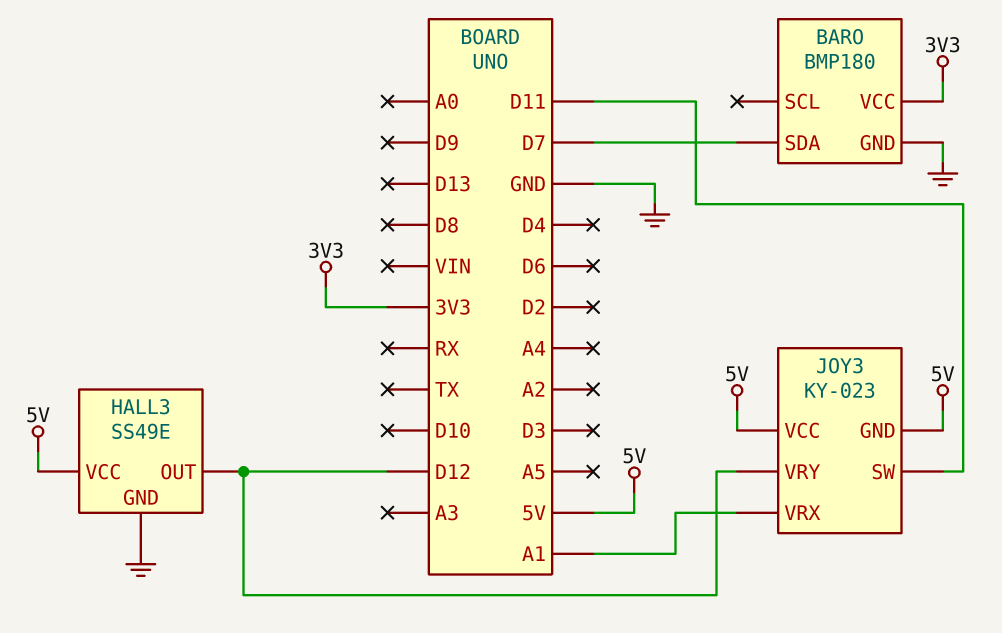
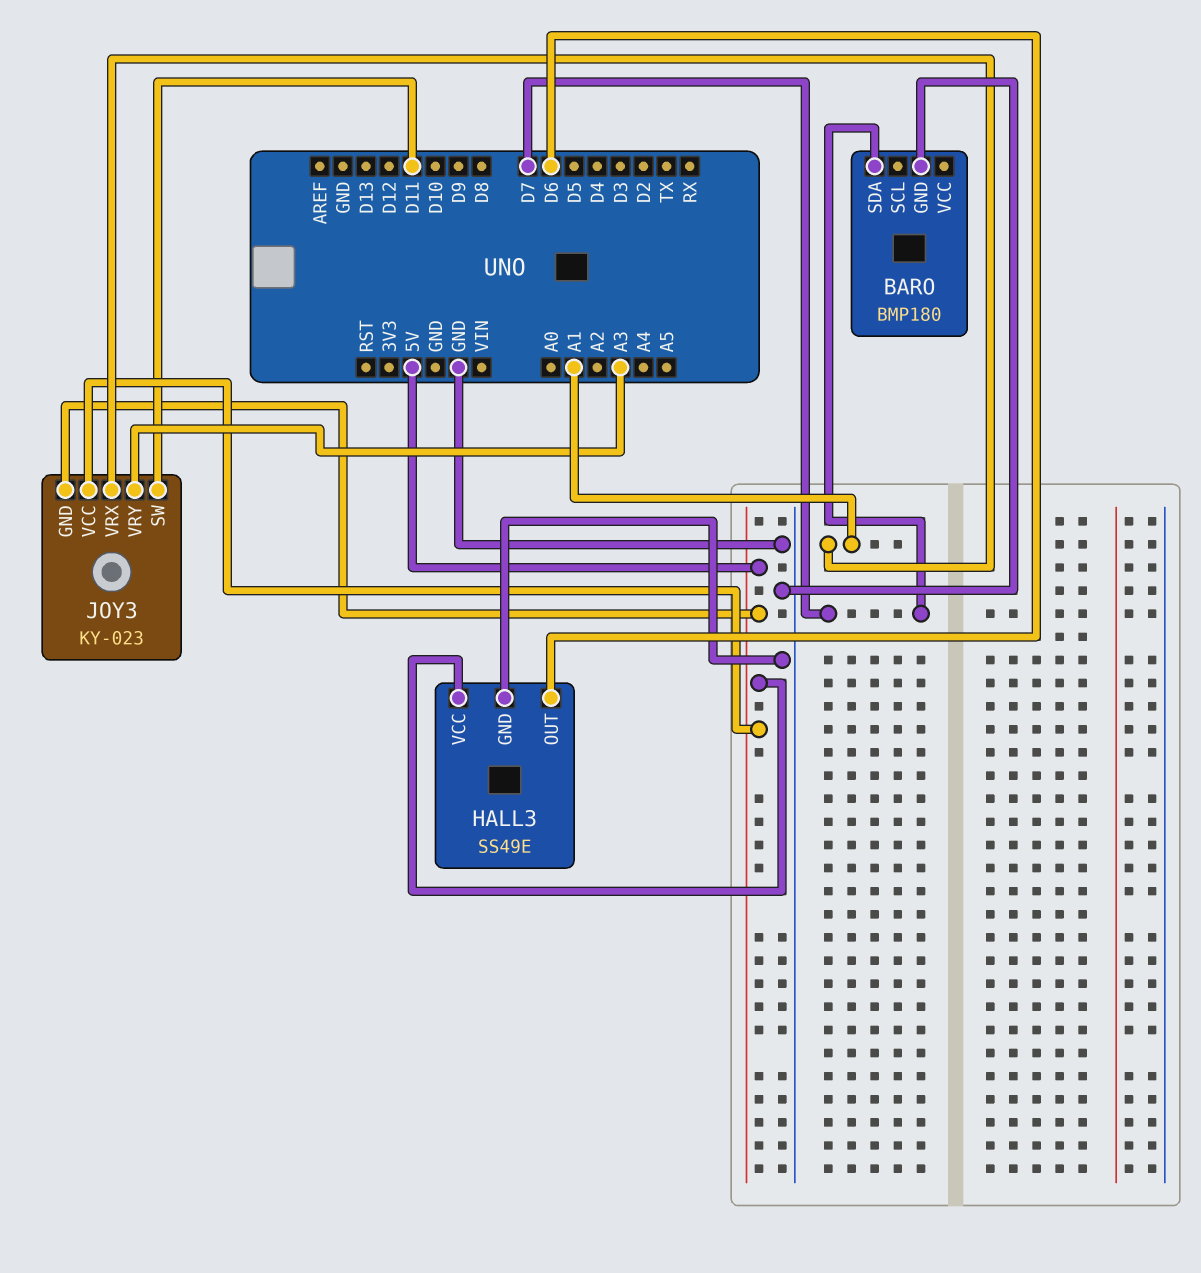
BARO pin VCC: 3V3 -> none
HALL3 pin OUT: D12 -> D6
JOY3 pin VRY: D12 -> A3

